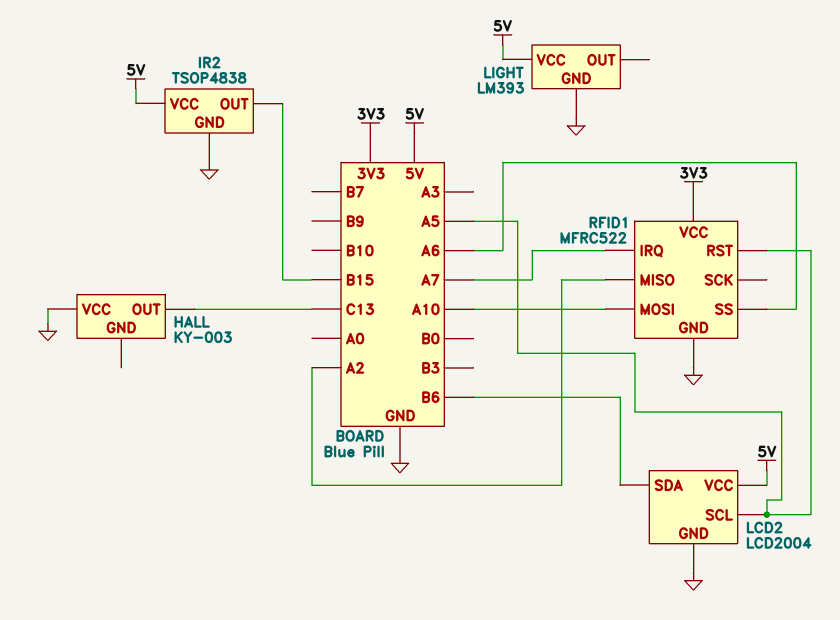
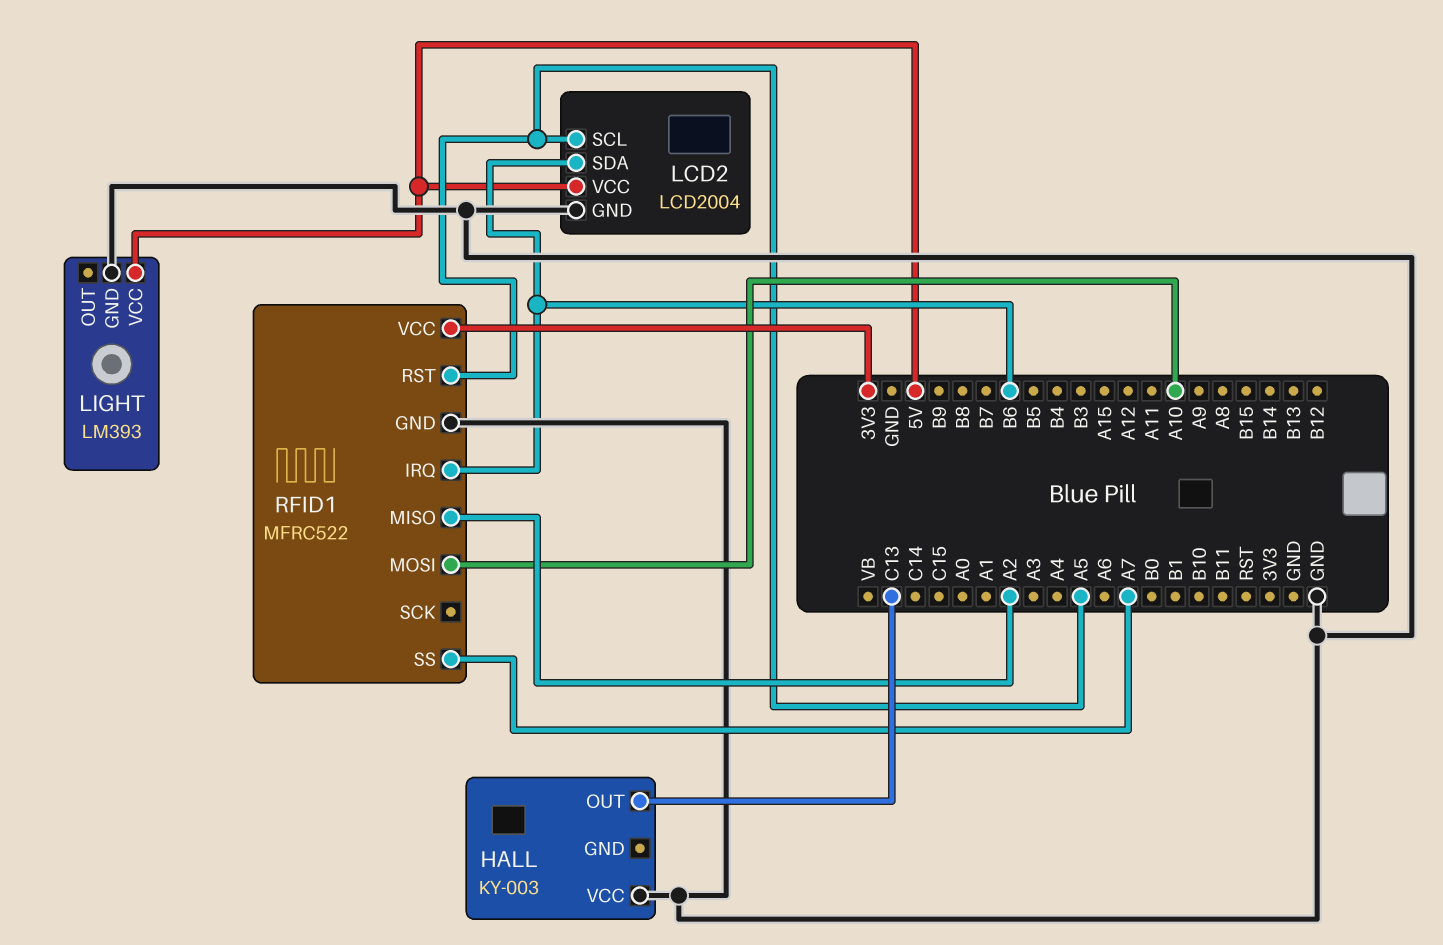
IR2: TSOP4838 -> none
IR2 pin GND: GND -> none
IR2 pin OUT: B15 -> none
IR2 pin VCC: 5V -> none
RFID1 pin IRQ: A7 -> B6
RFID1 pin SS: A6 -> A7

